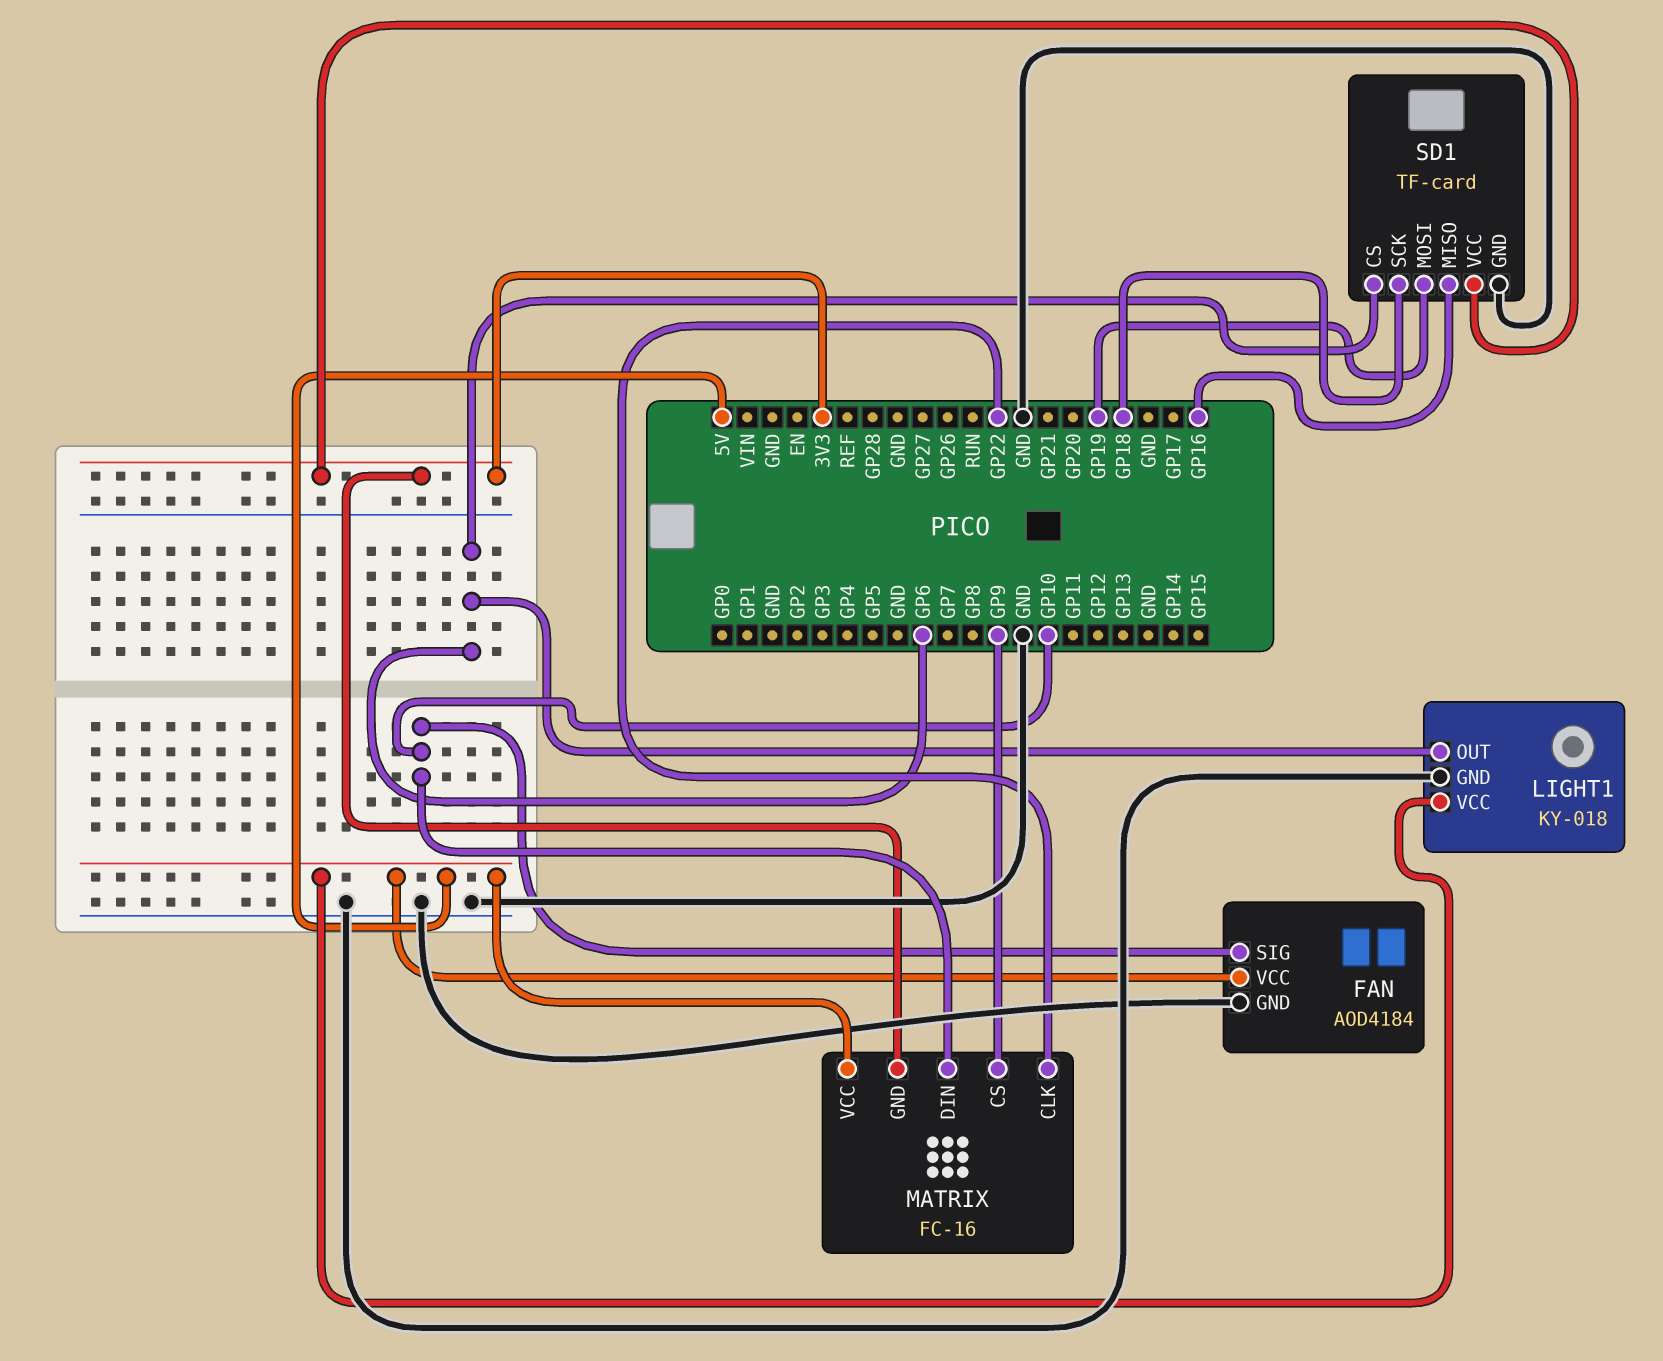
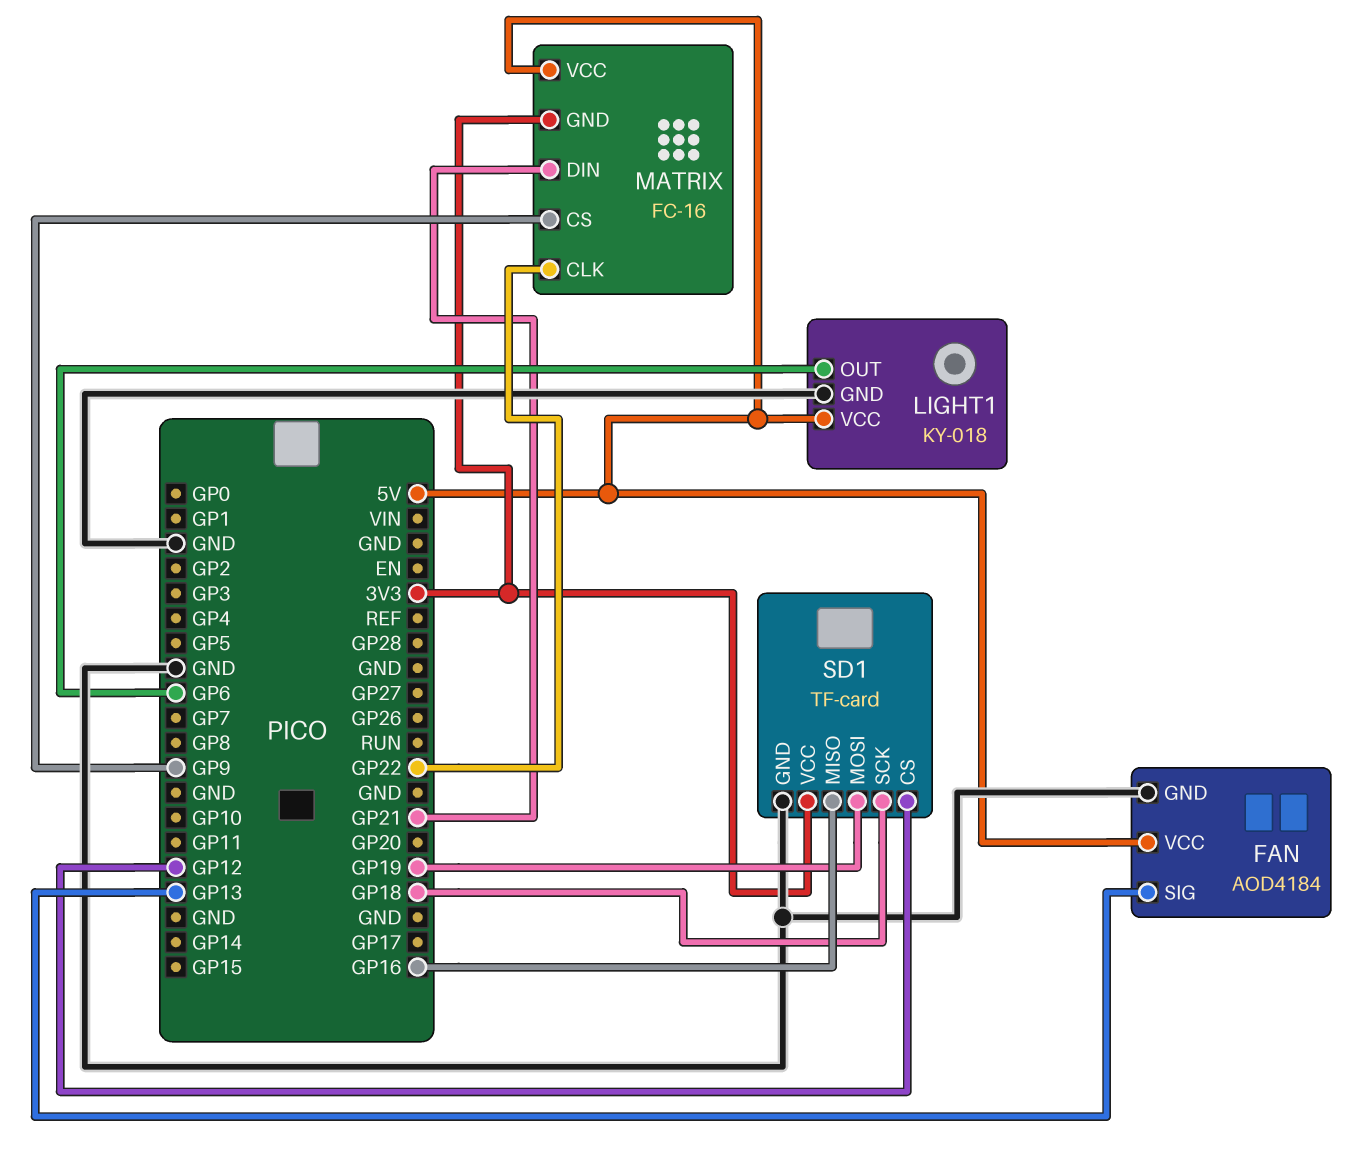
FAN pin SIG: GP10 -> GP13
MATRIX pin DIN: GP10 -> GP21
SD1 pin CS: GP6 -> GP12

